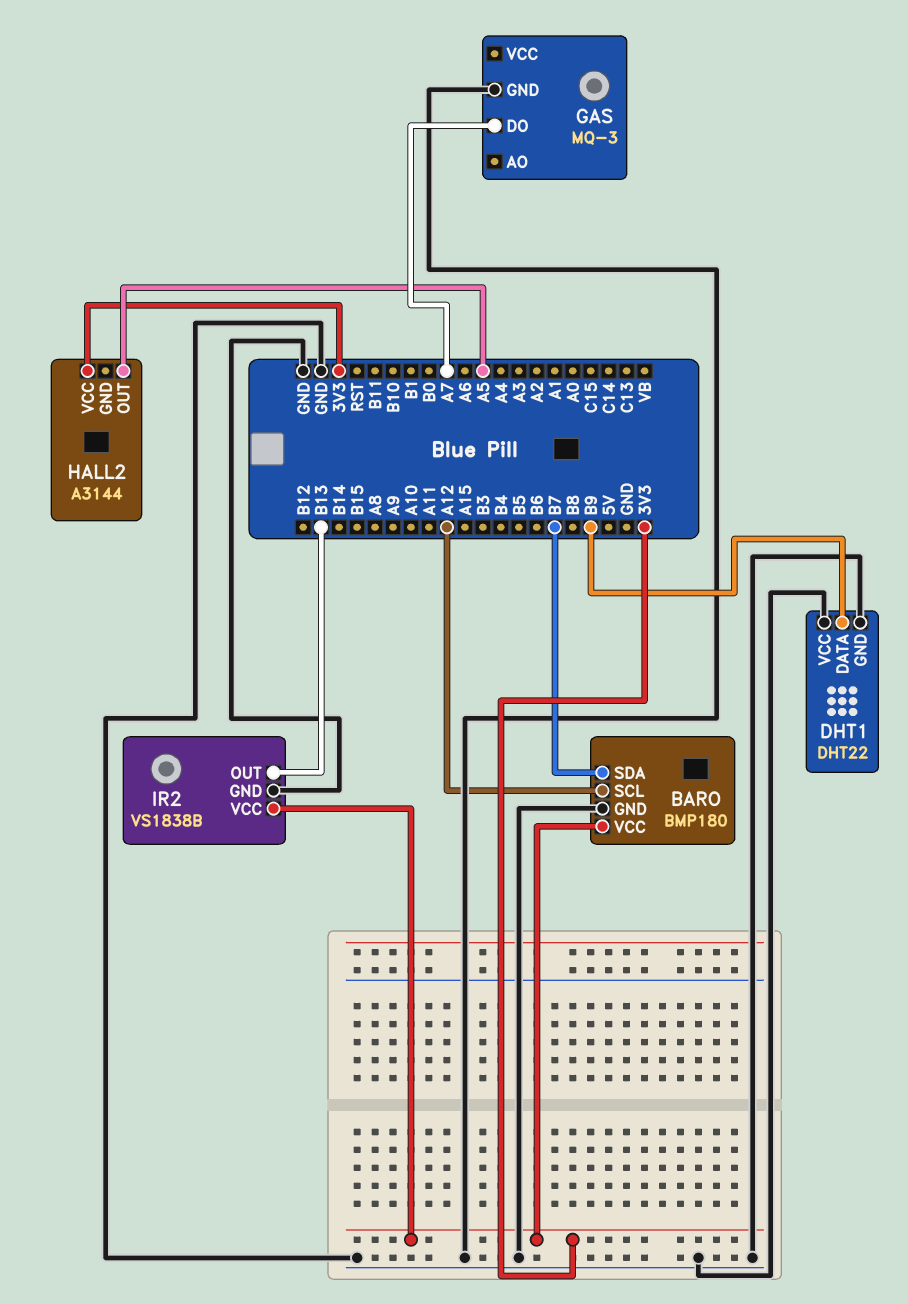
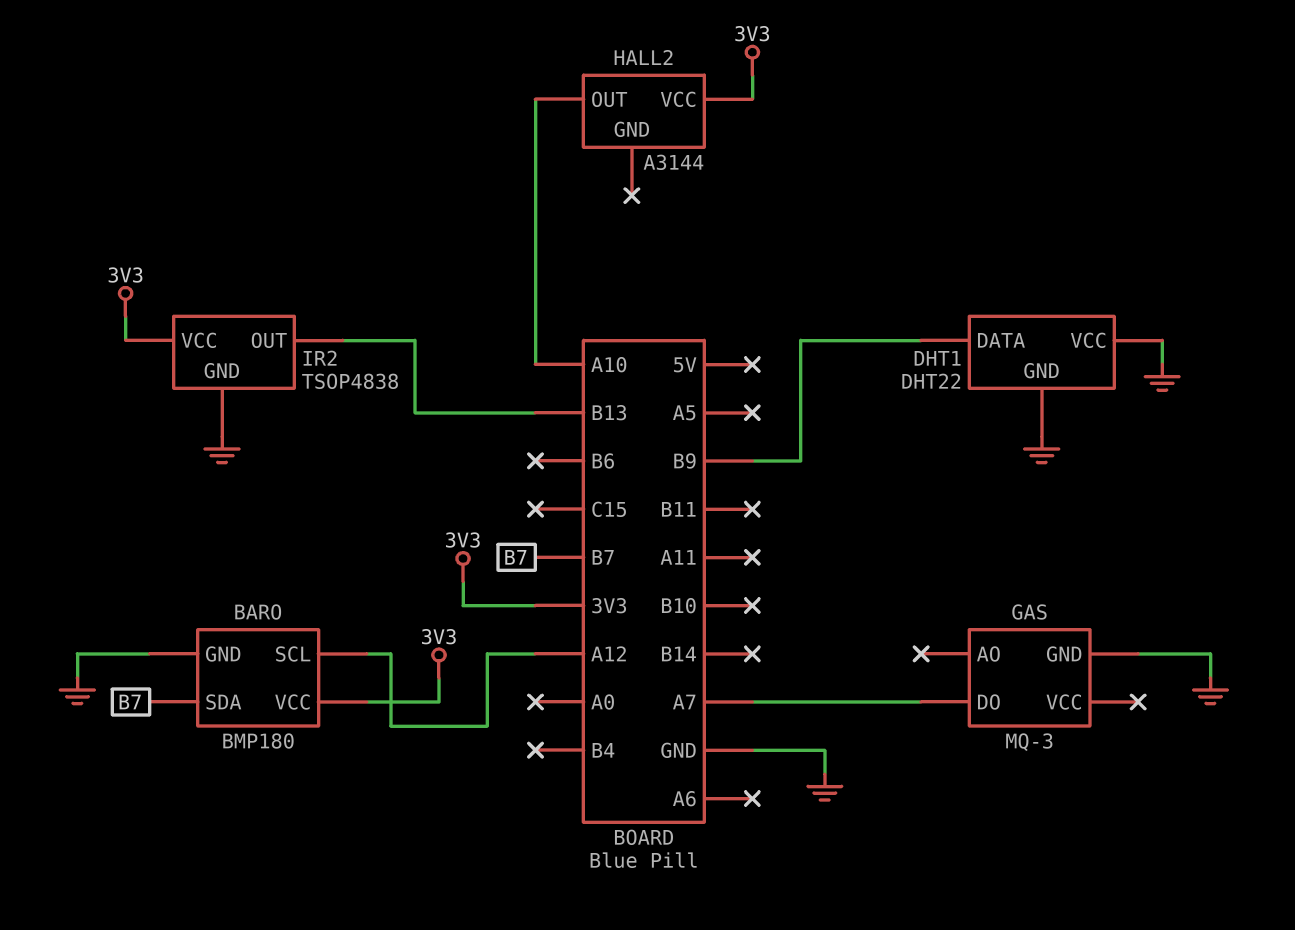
HALL2 pin OUT: A5 -> A10
IR2: VS1838B -> TSOP4838

